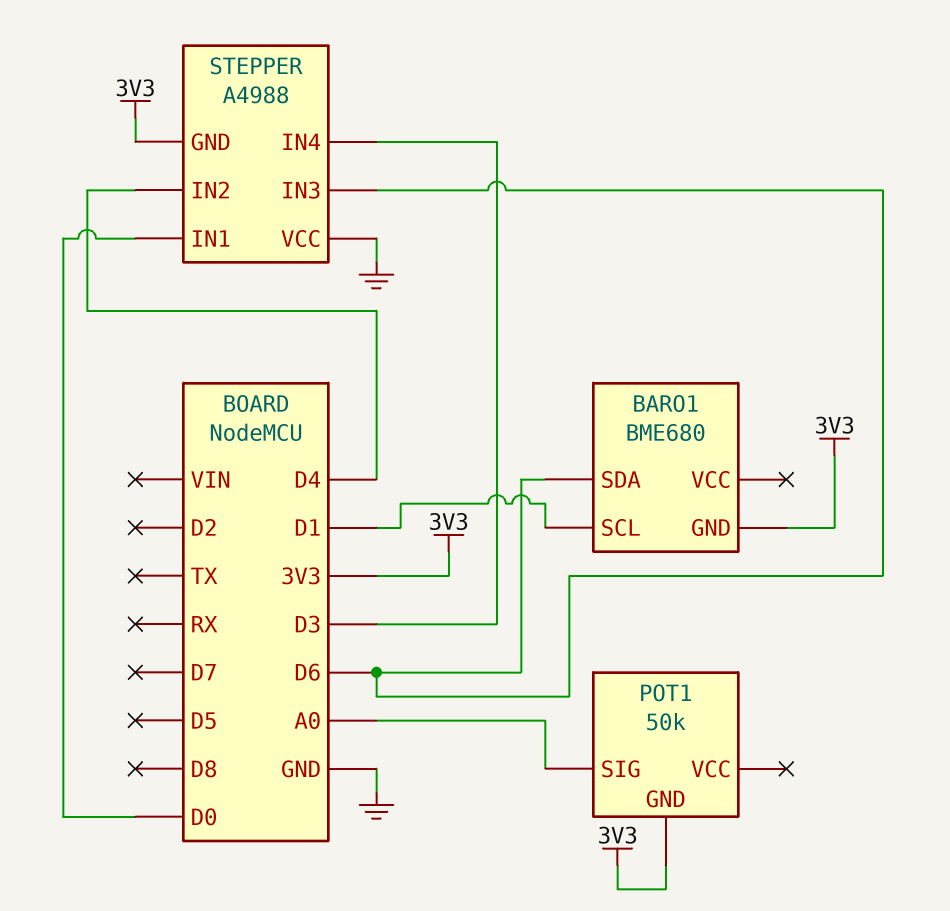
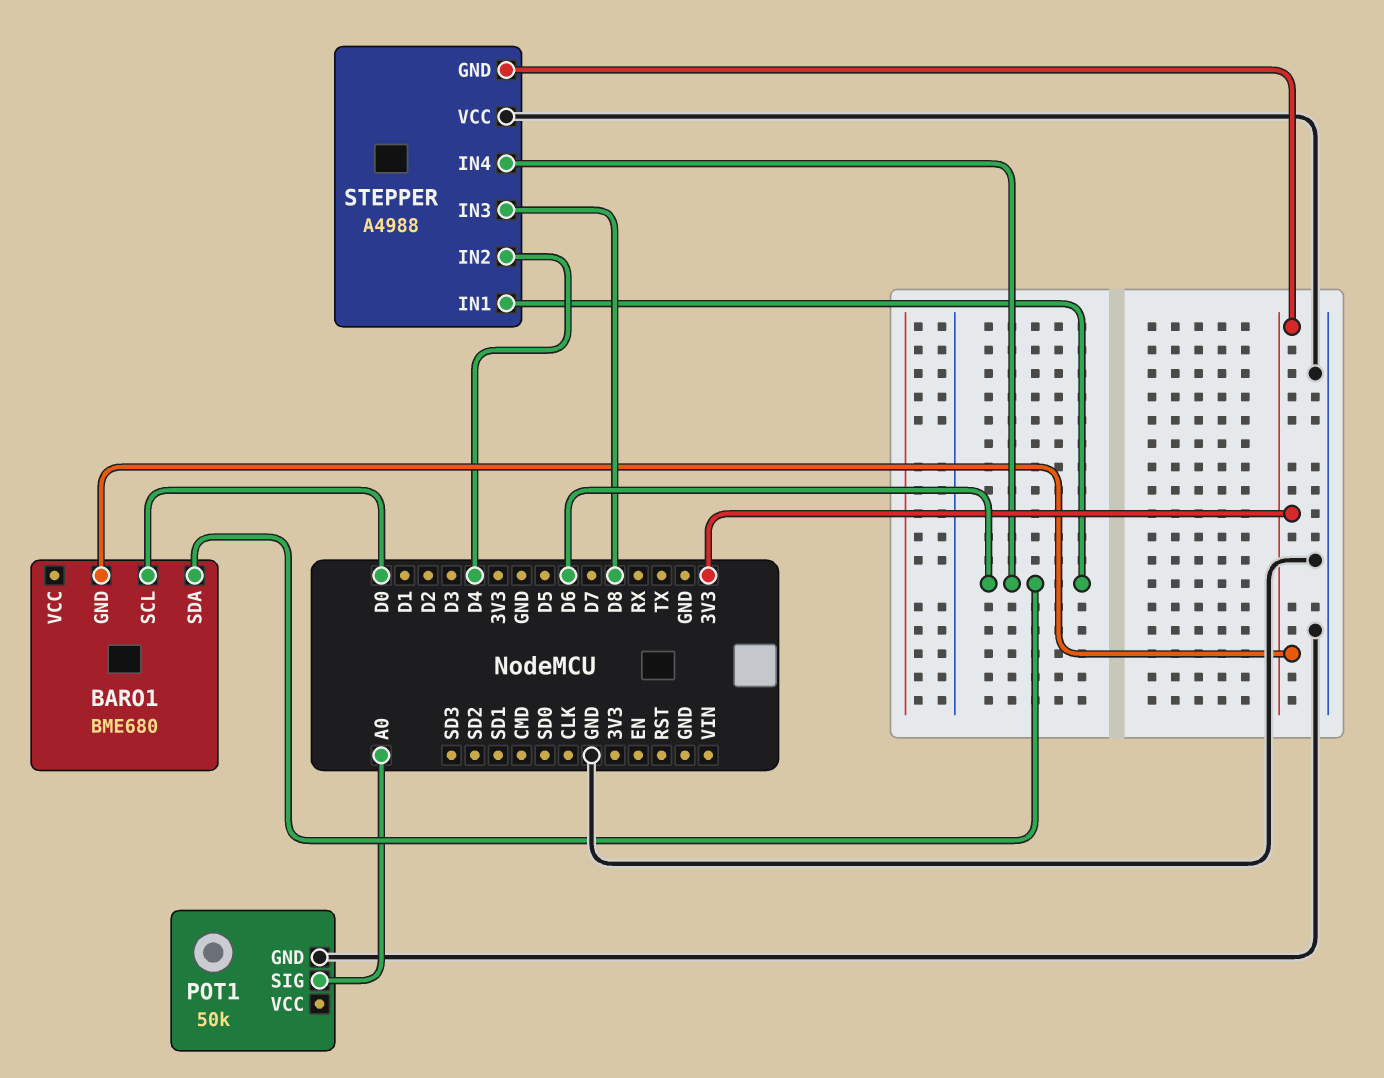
BARO1 pin SCL: D1 -> D0
POT1 pin GND: 3V3 -> GND
STEPPER pin IN1: D0 -> D6
STEPPER pin IN3: D6 -> D8
STEPPER pin IN4: D3 -> D6

